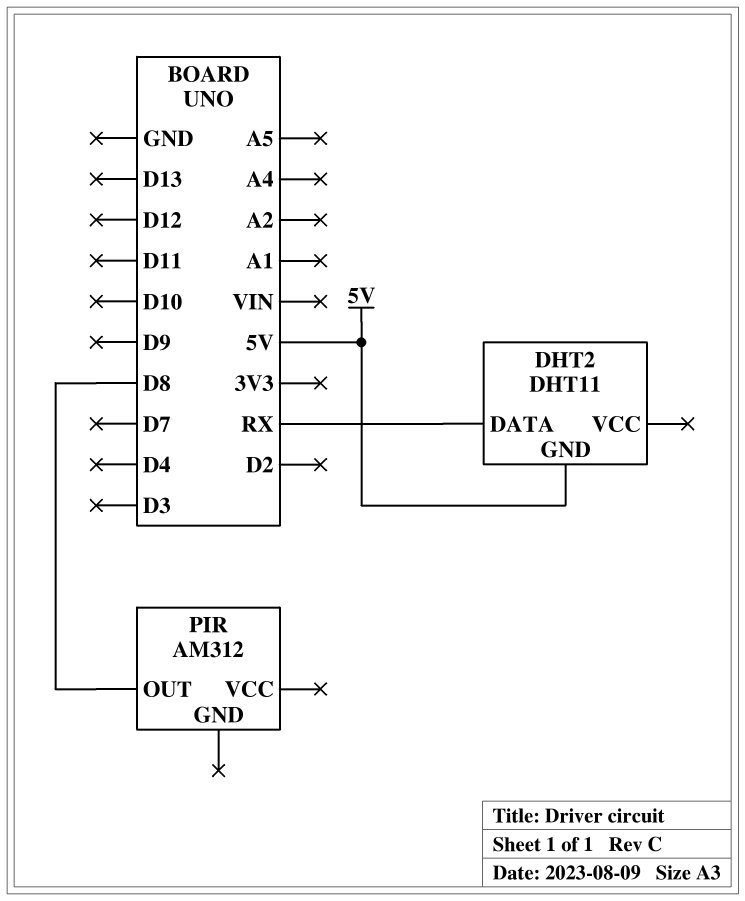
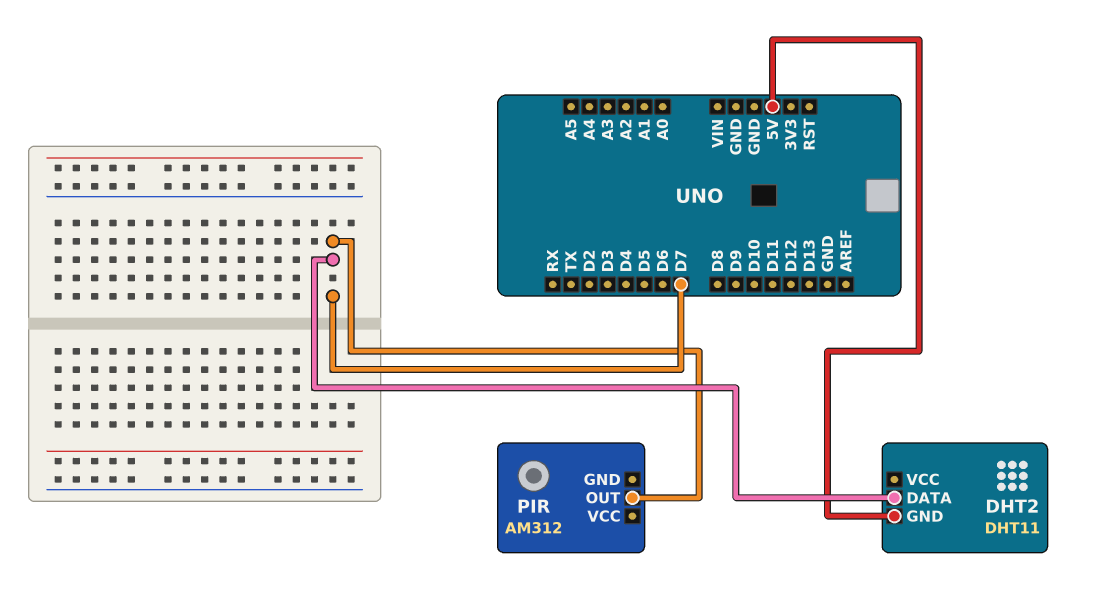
DHT2 pin DATA: RX -> D7
PIR pin OUT: D8 -> D7

